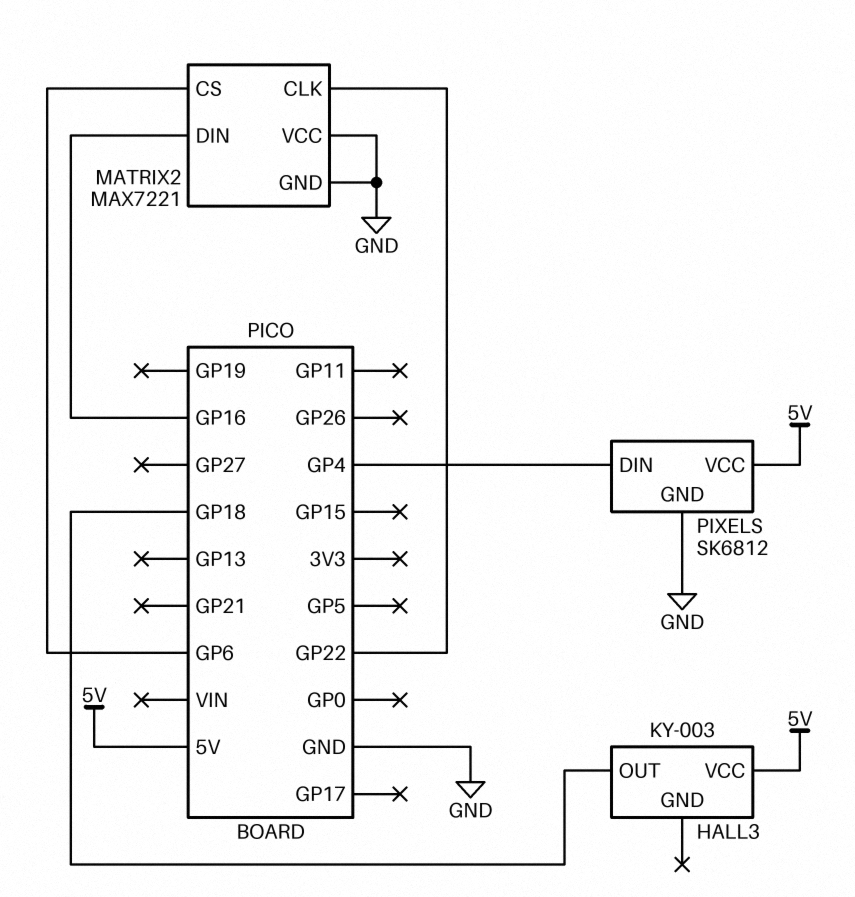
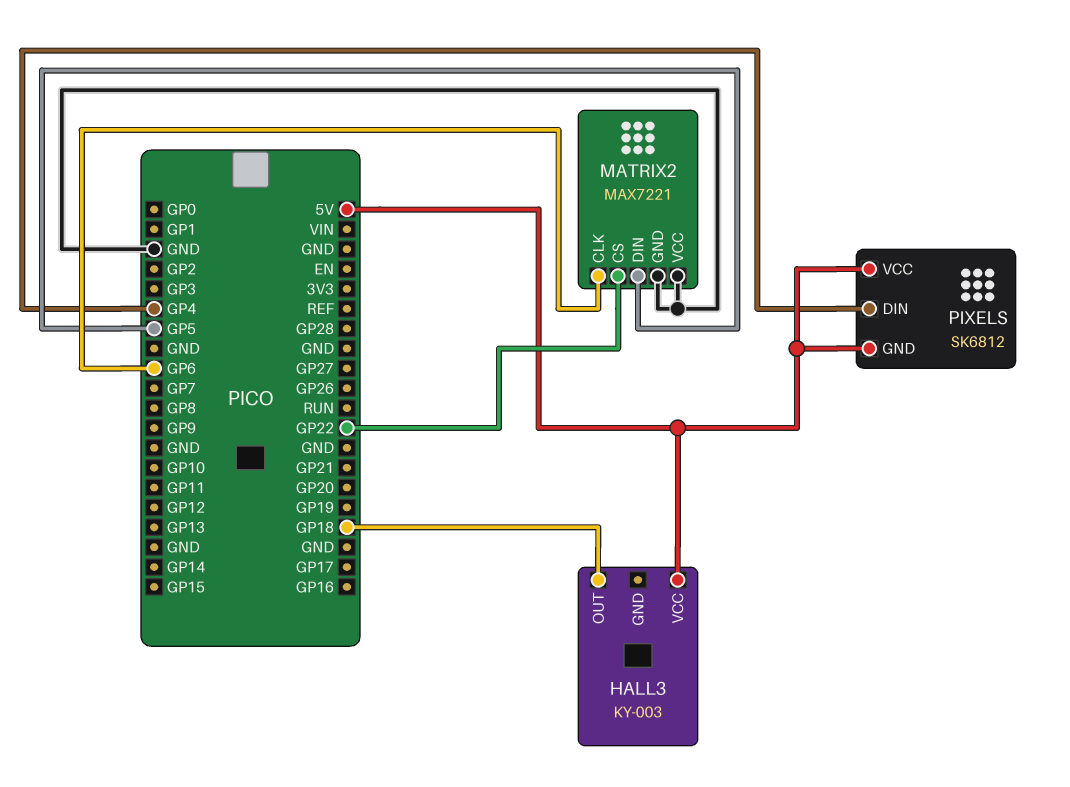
MATRIX2 pin CLK: GP22 -> GP6
MATRIX2 pin CS: GP6 -> GP22
MATRIX2 pin DIN: GP16 -> GP5
PIXELS pin GND: GND -> 5V

